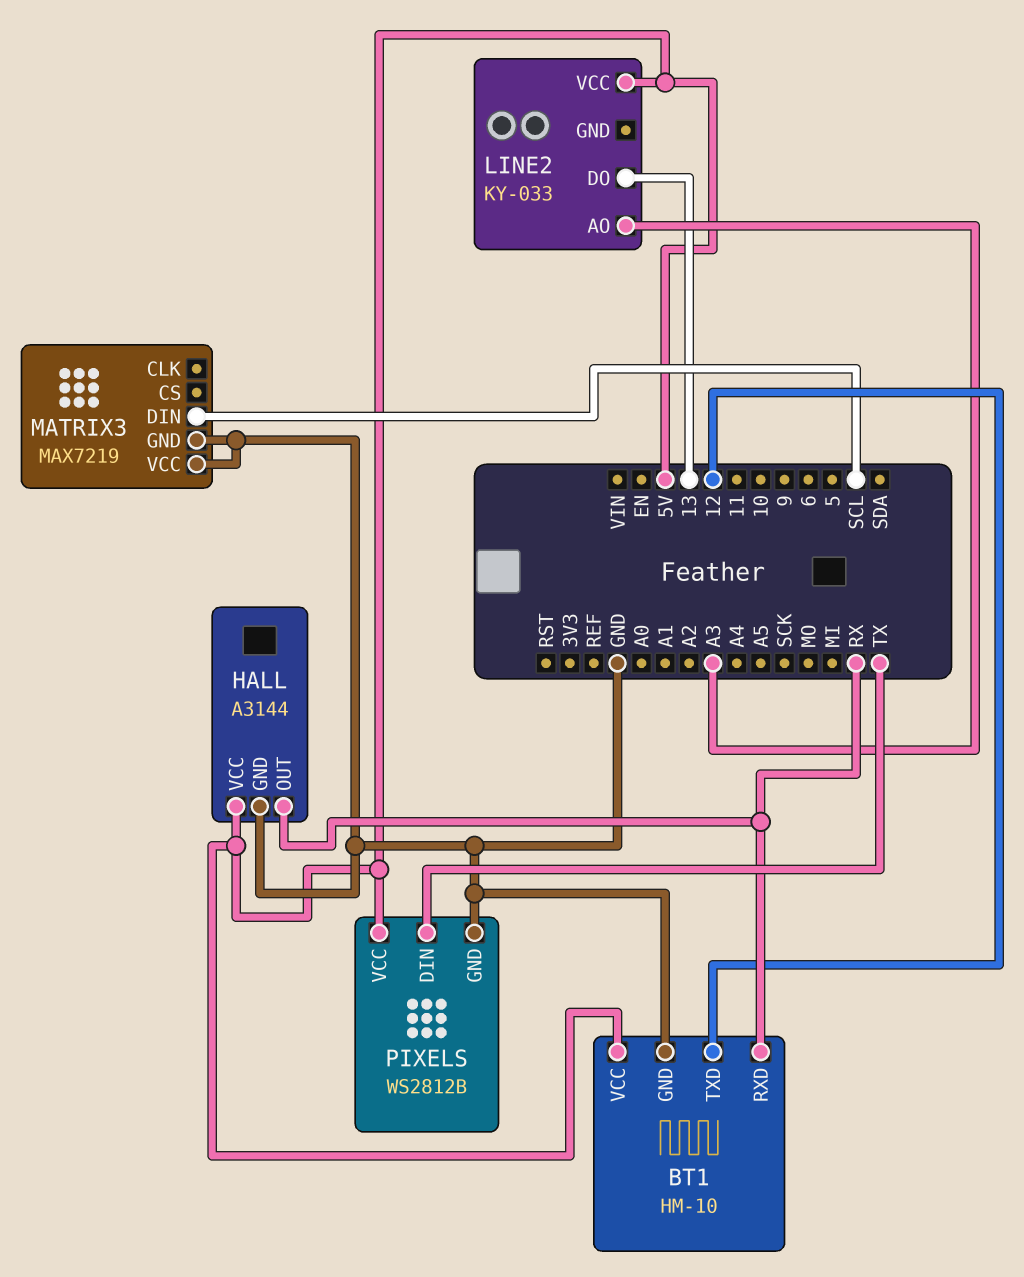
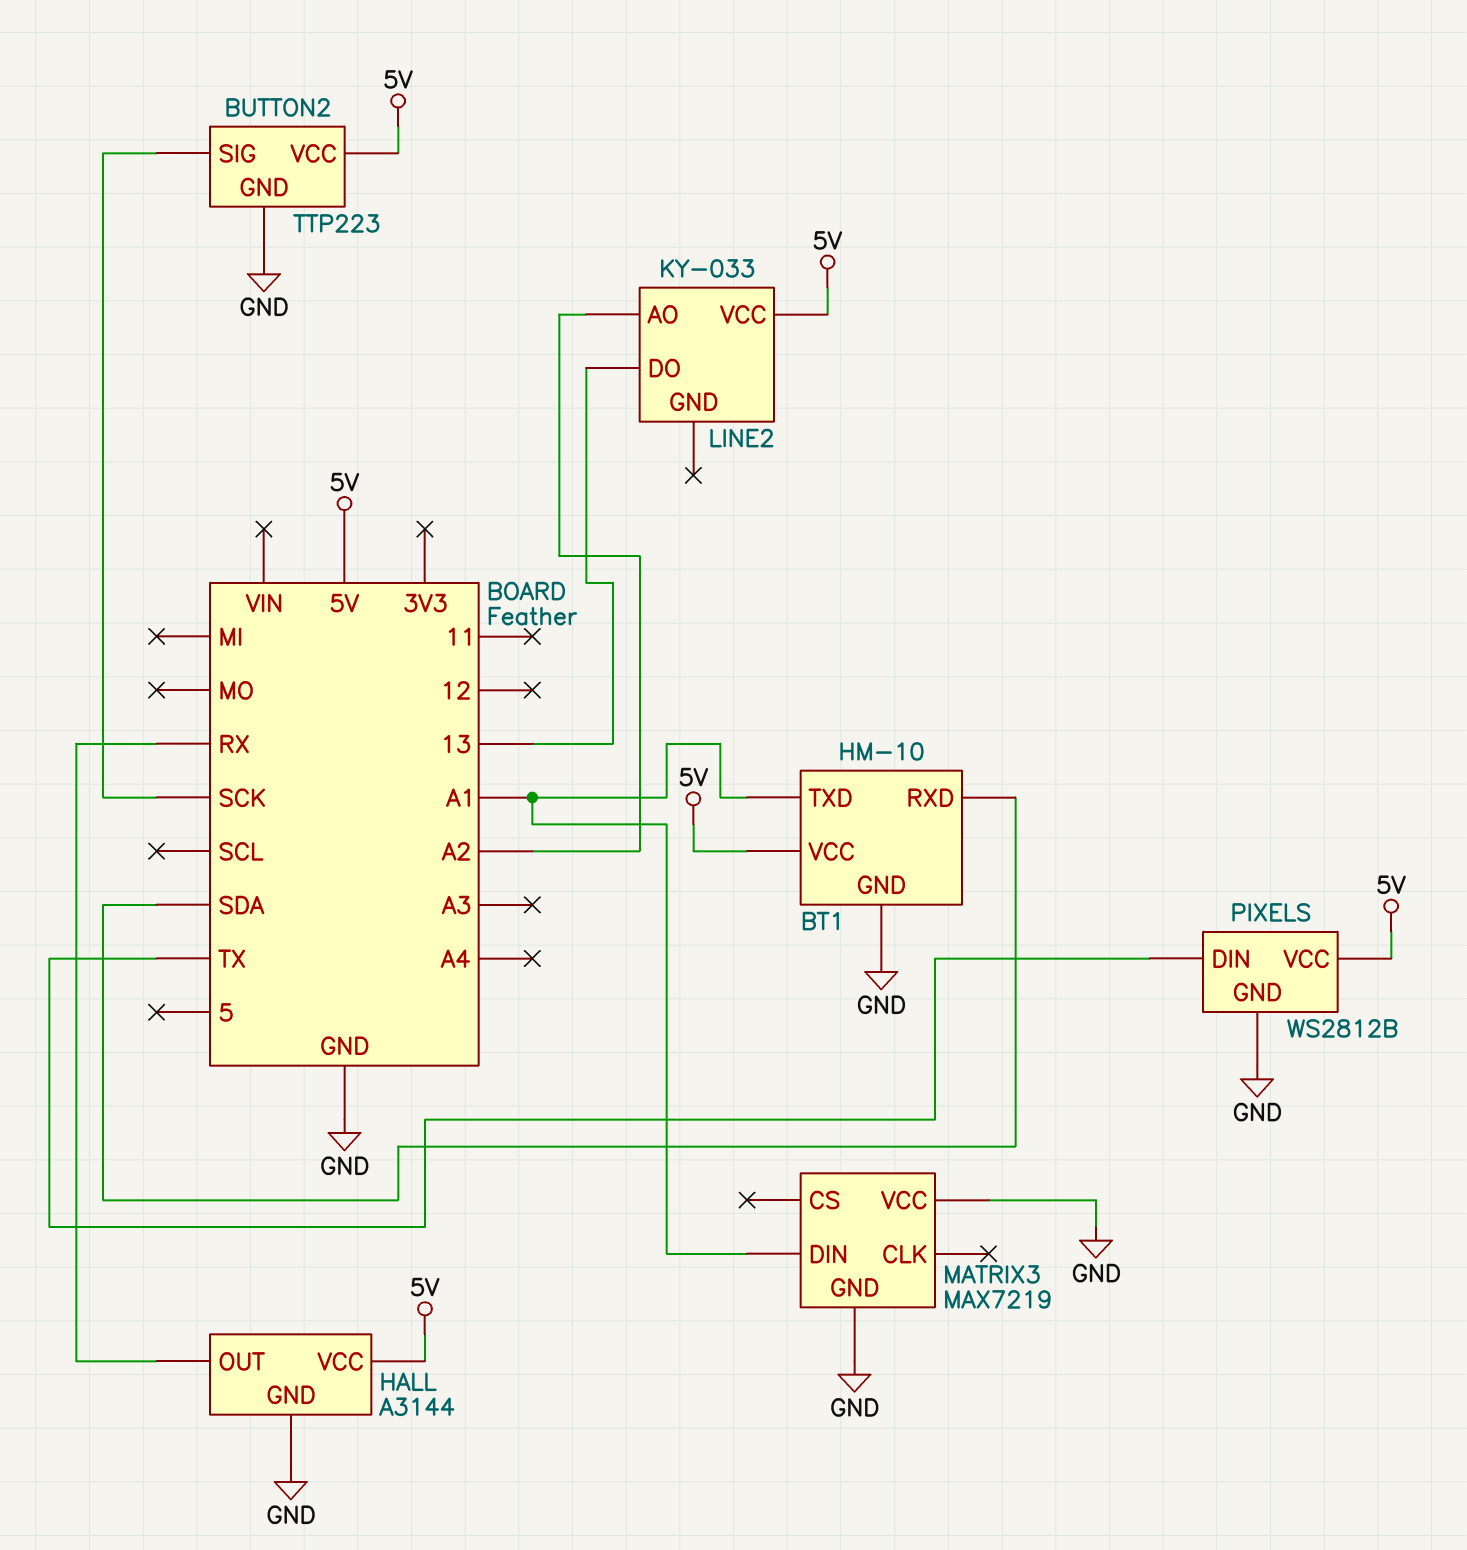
BT1 pin RXD: RX -> SDA
BT1 pin TXD: 12 -> A1
BUTTON2: none -> TTP223
BUTTON2 pin GND: none -> GND
BUTTON2 pin SIG: none -> SCK
BUTTON2 pin VCC: none -> 5V
LINE2 pin AO: A3 -> A2
MATRIX3 pin DIN: SCL -> A1

